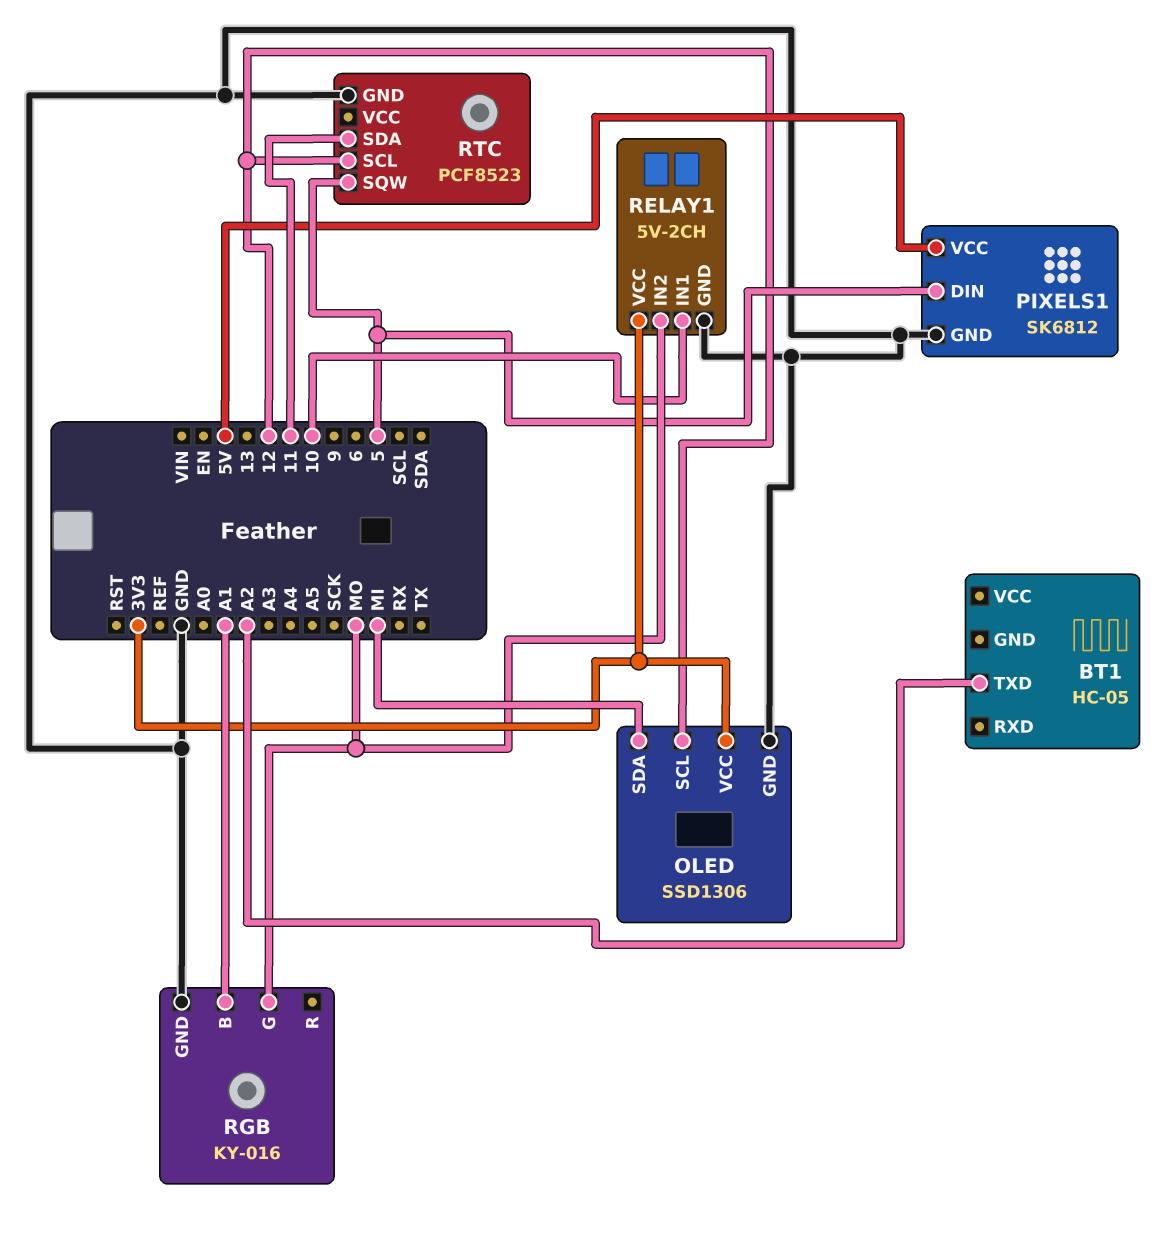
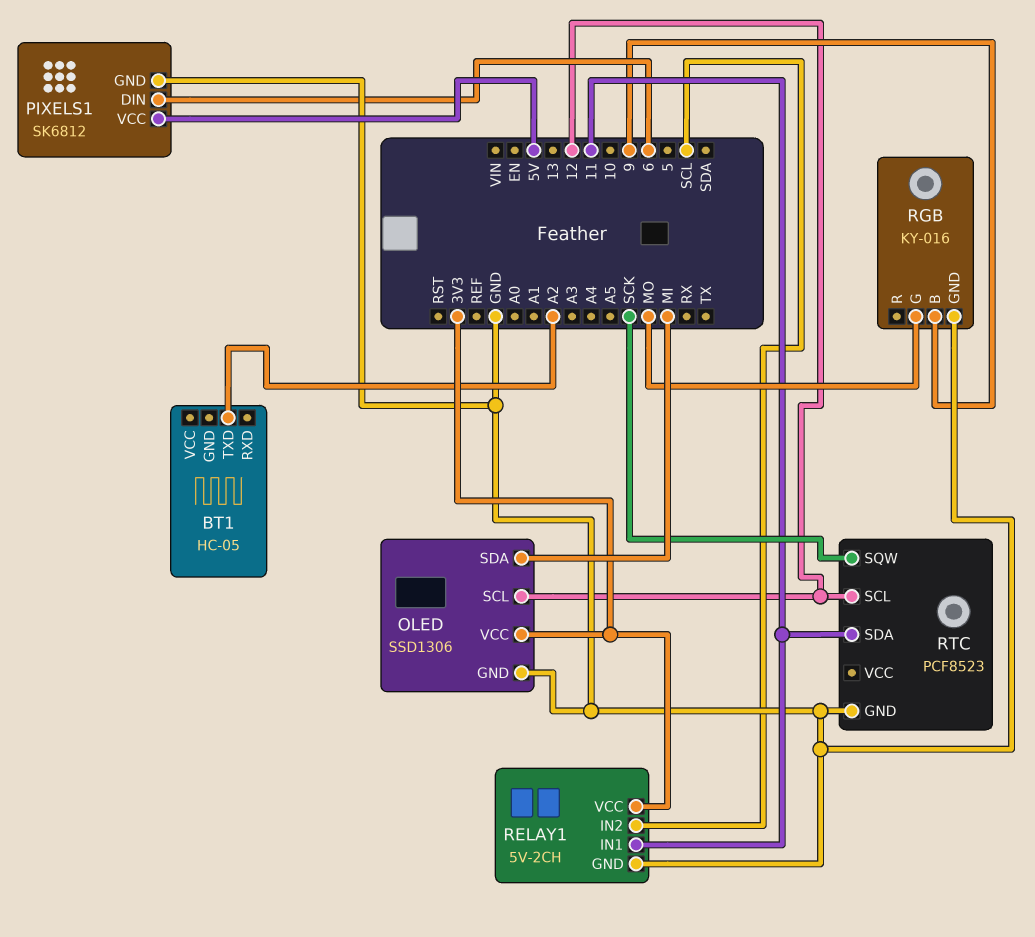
PIXELS1 pin DIN: 5 -> 6
RELAY1 pin IN1: 10 -> 11
RELAY1 pin IN2: MO -> SCL
RGB pin B: A1 -> 9
RTC pin SQW: 5 -> SCK

